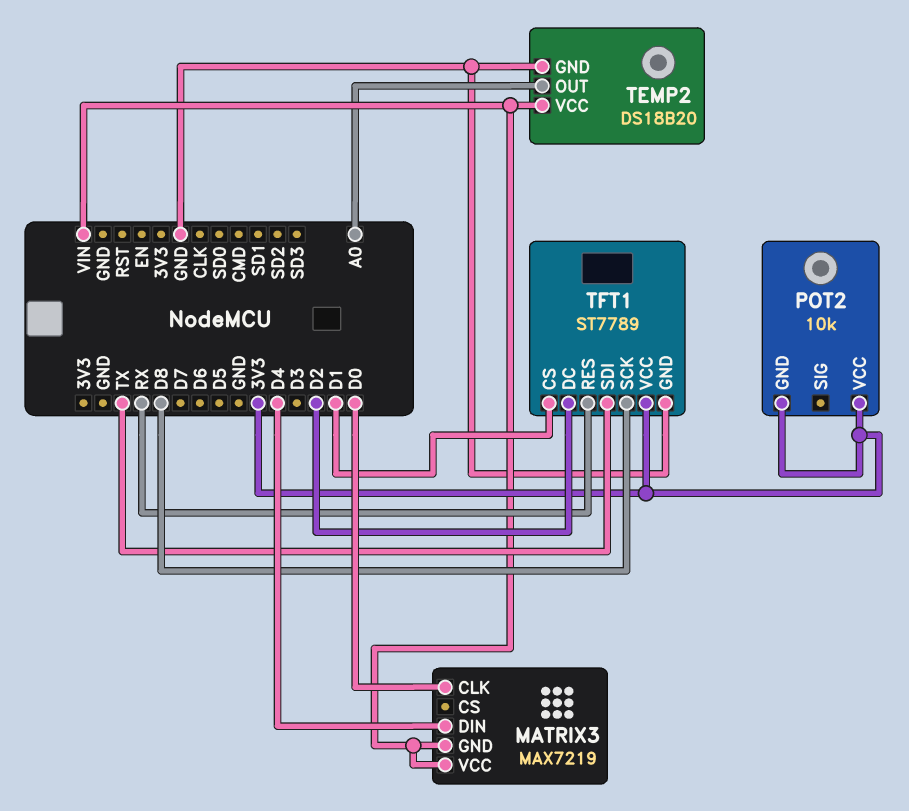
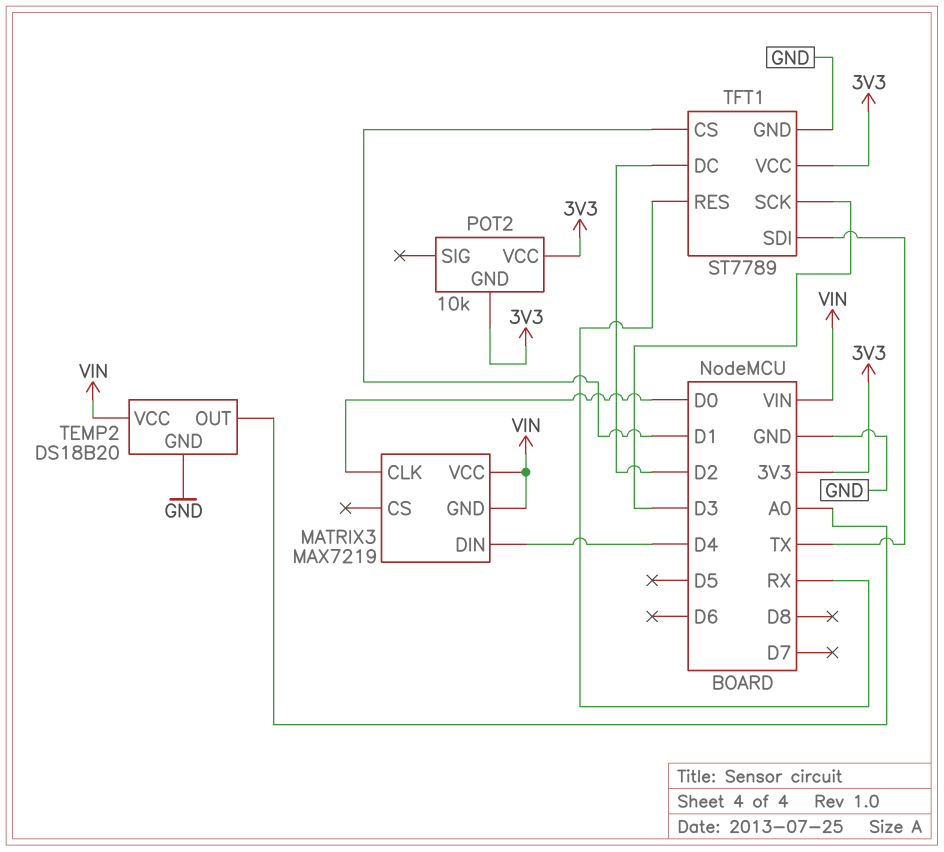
TFT1 pin SCK: D8 -> D3

